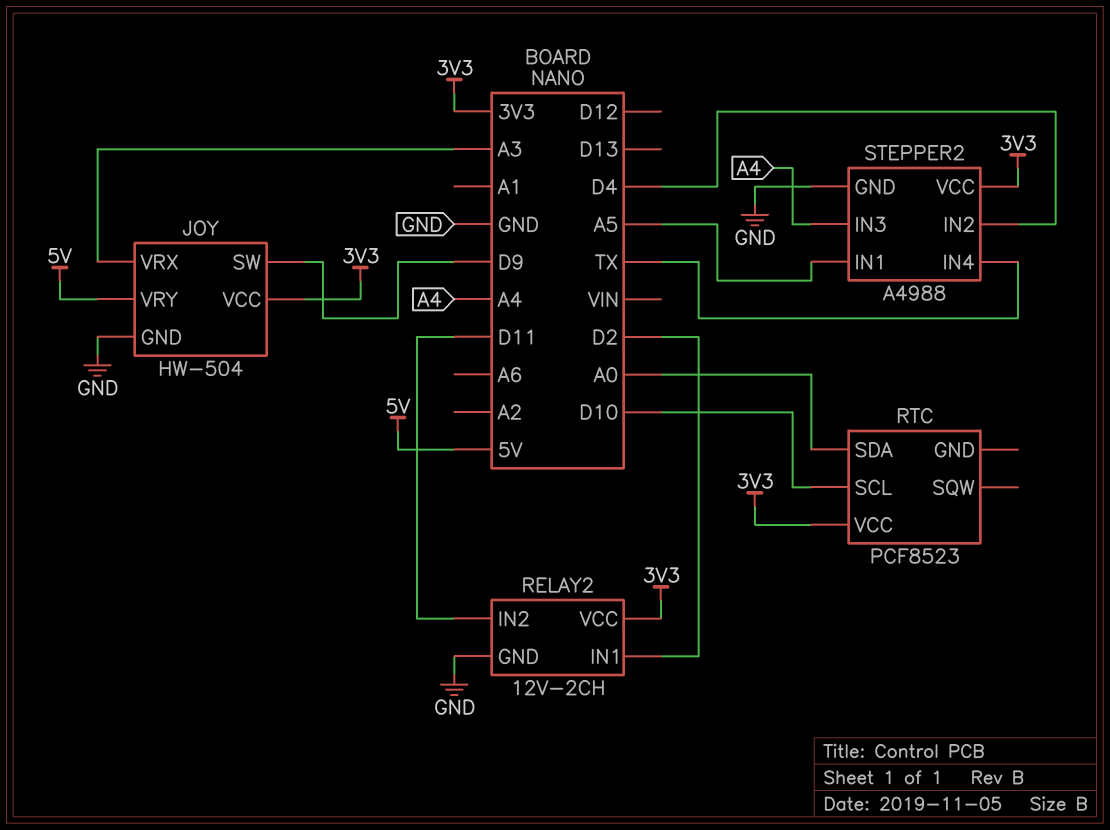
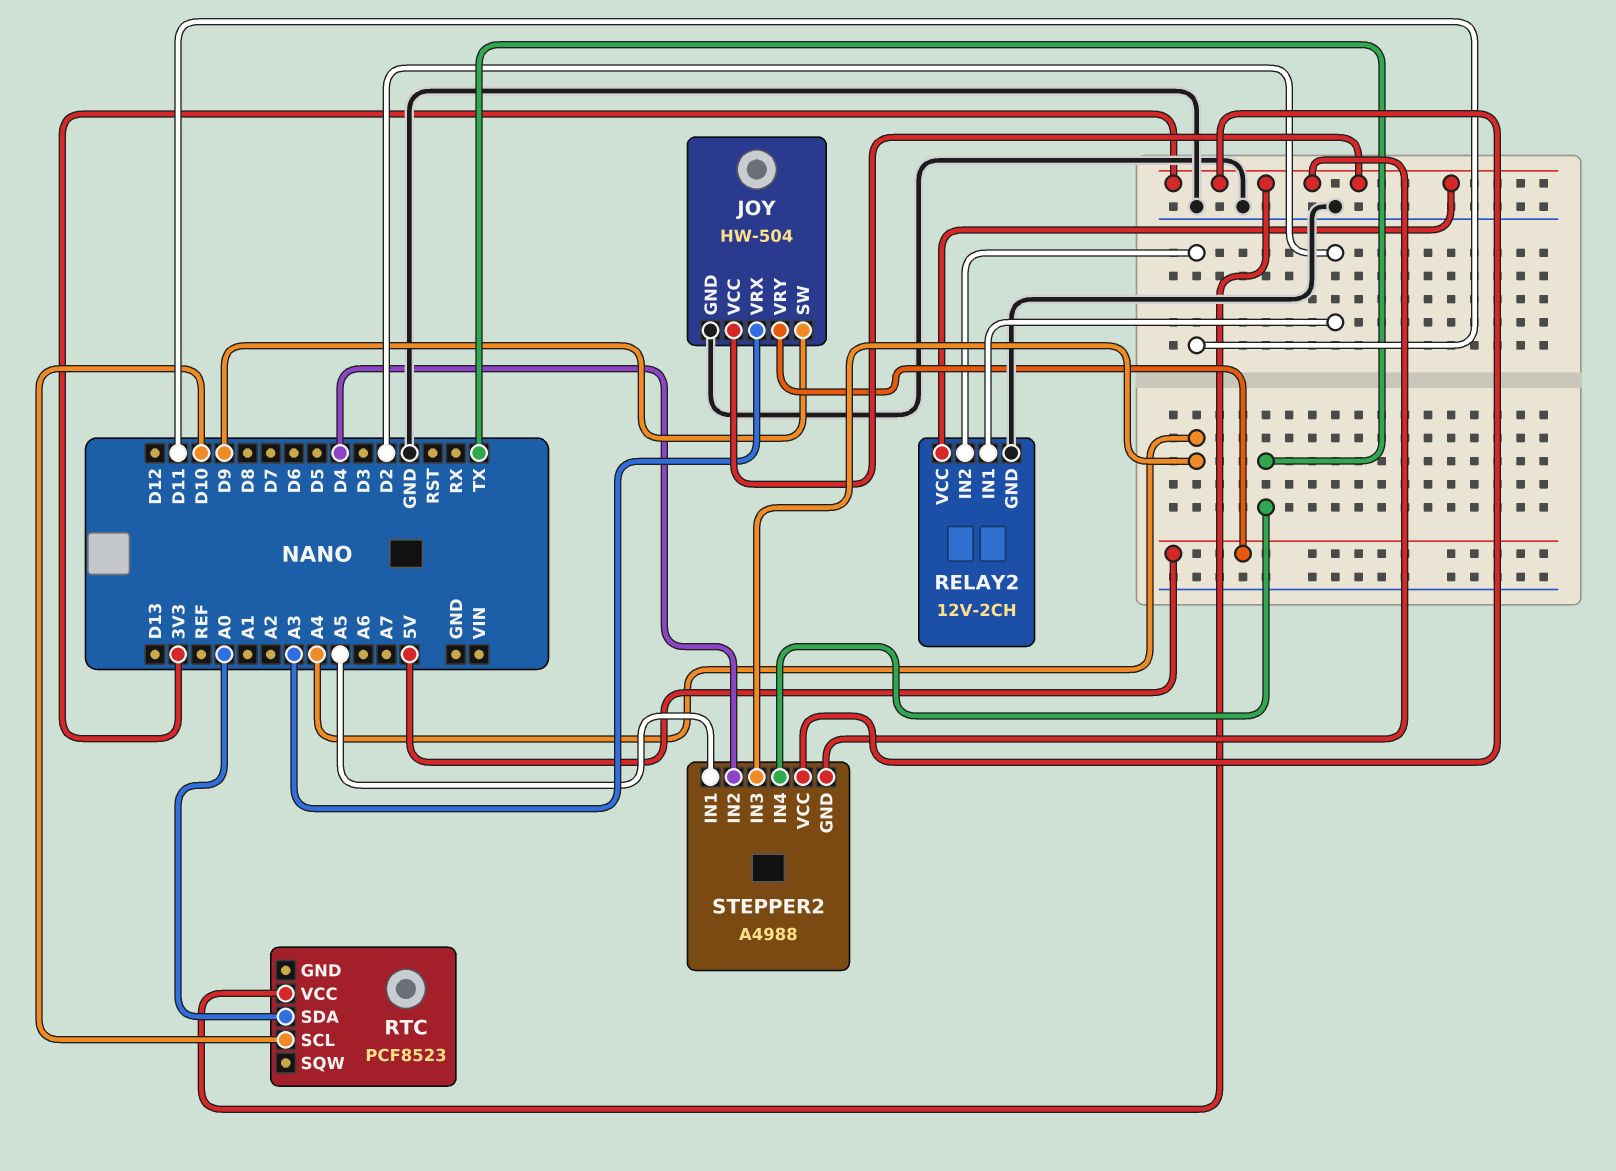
STEPPER2 pin GND: GND -> 3V3

